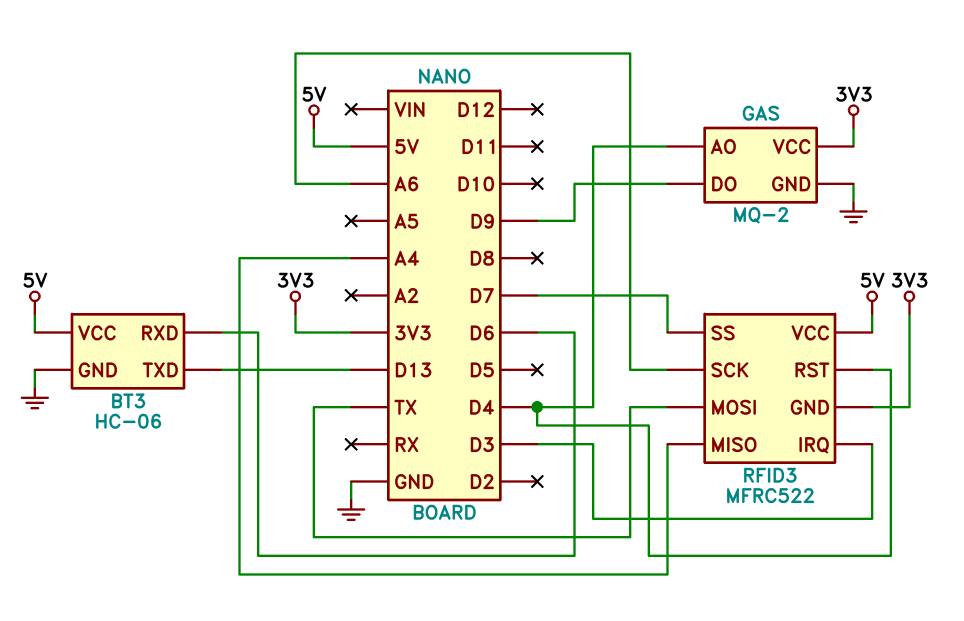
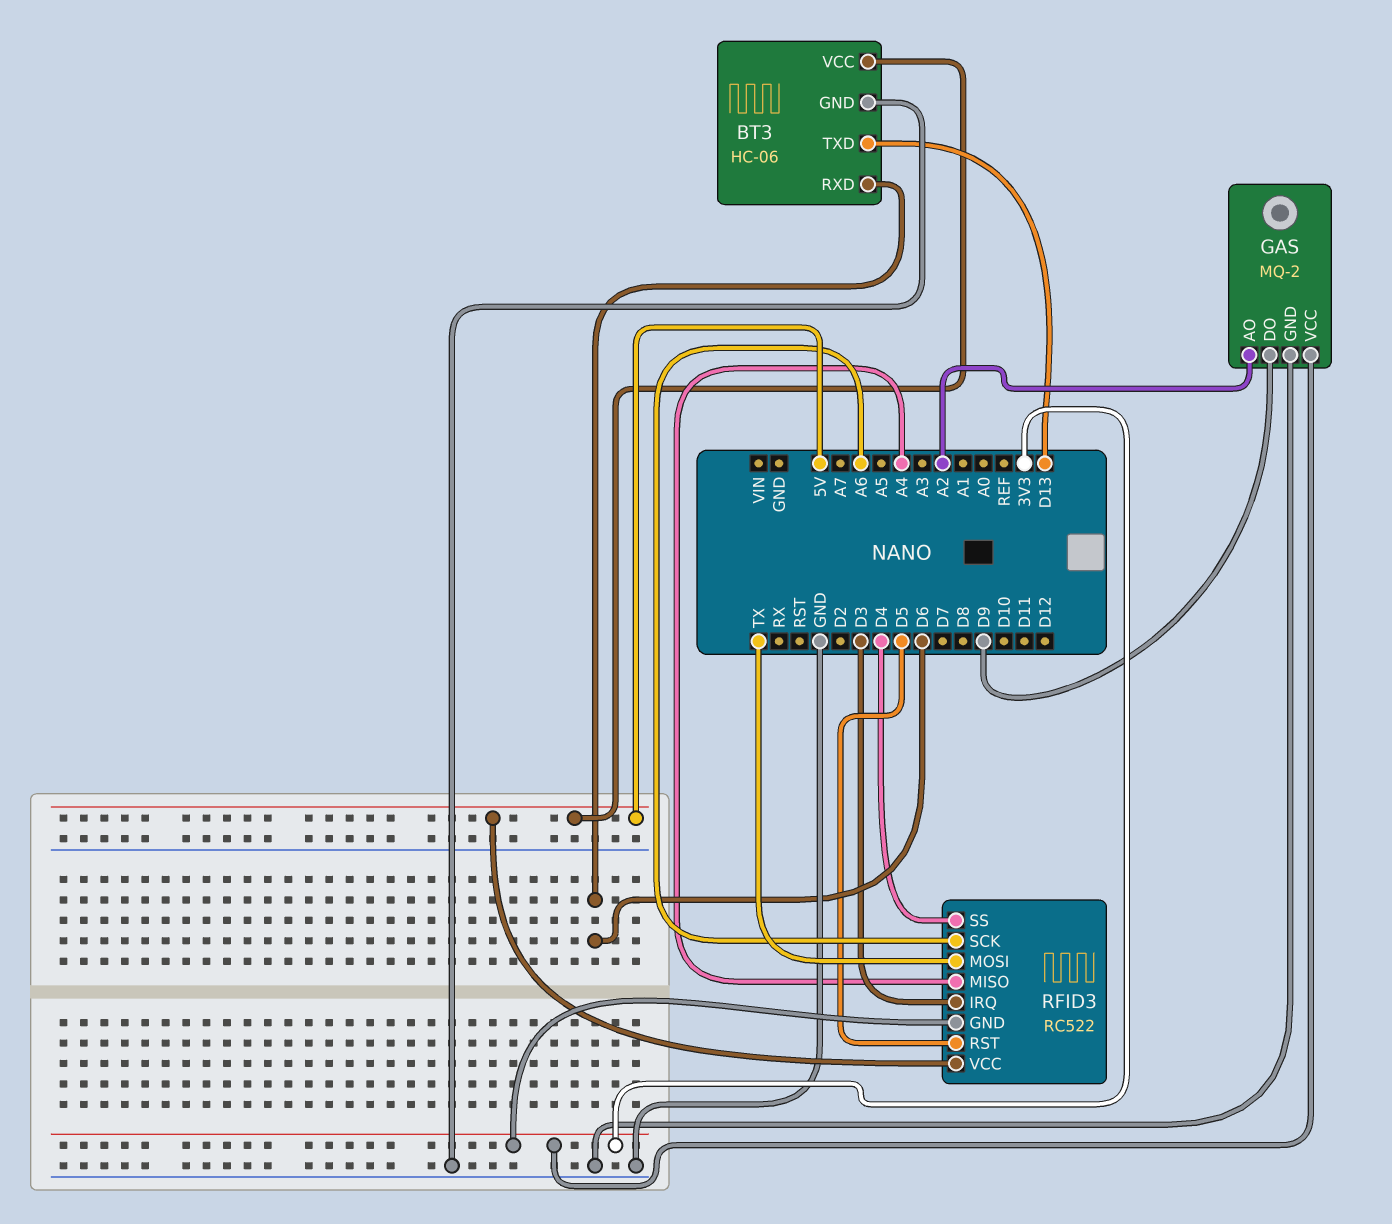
GAS pin AO: D4 -> A2
RFID3: MFRC522 -> RC522
RFID3 pin RST: D4 -> D5
RFID3 pin SS: D7 -> D4

